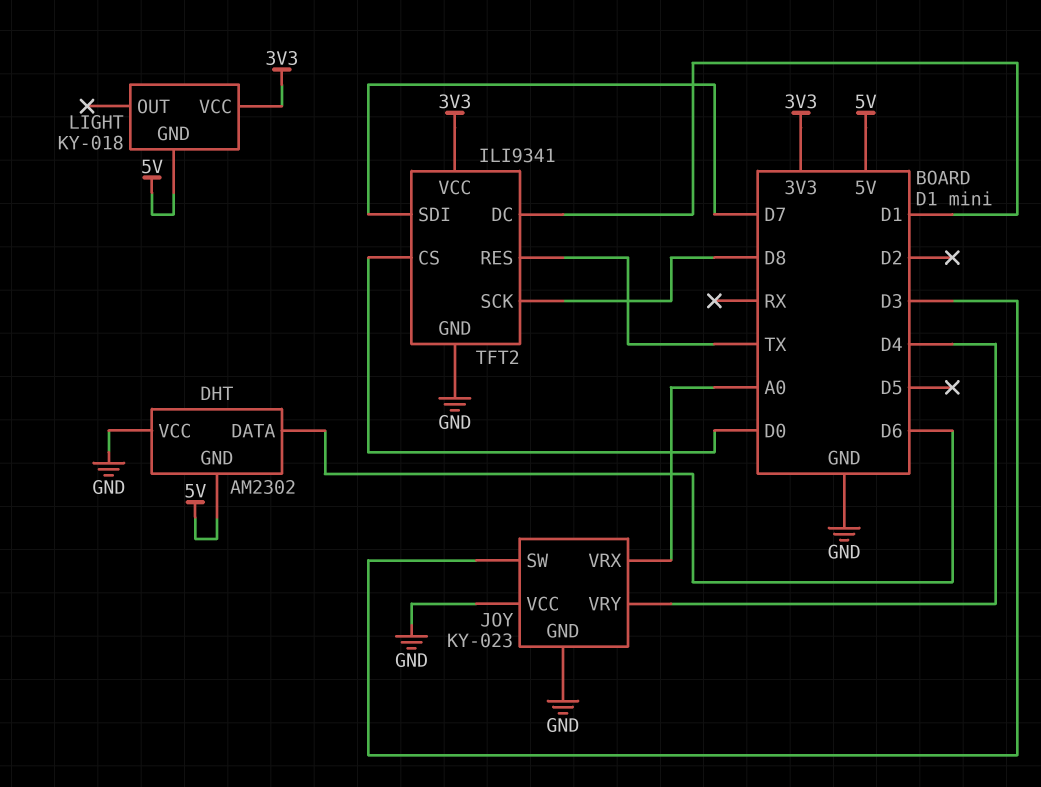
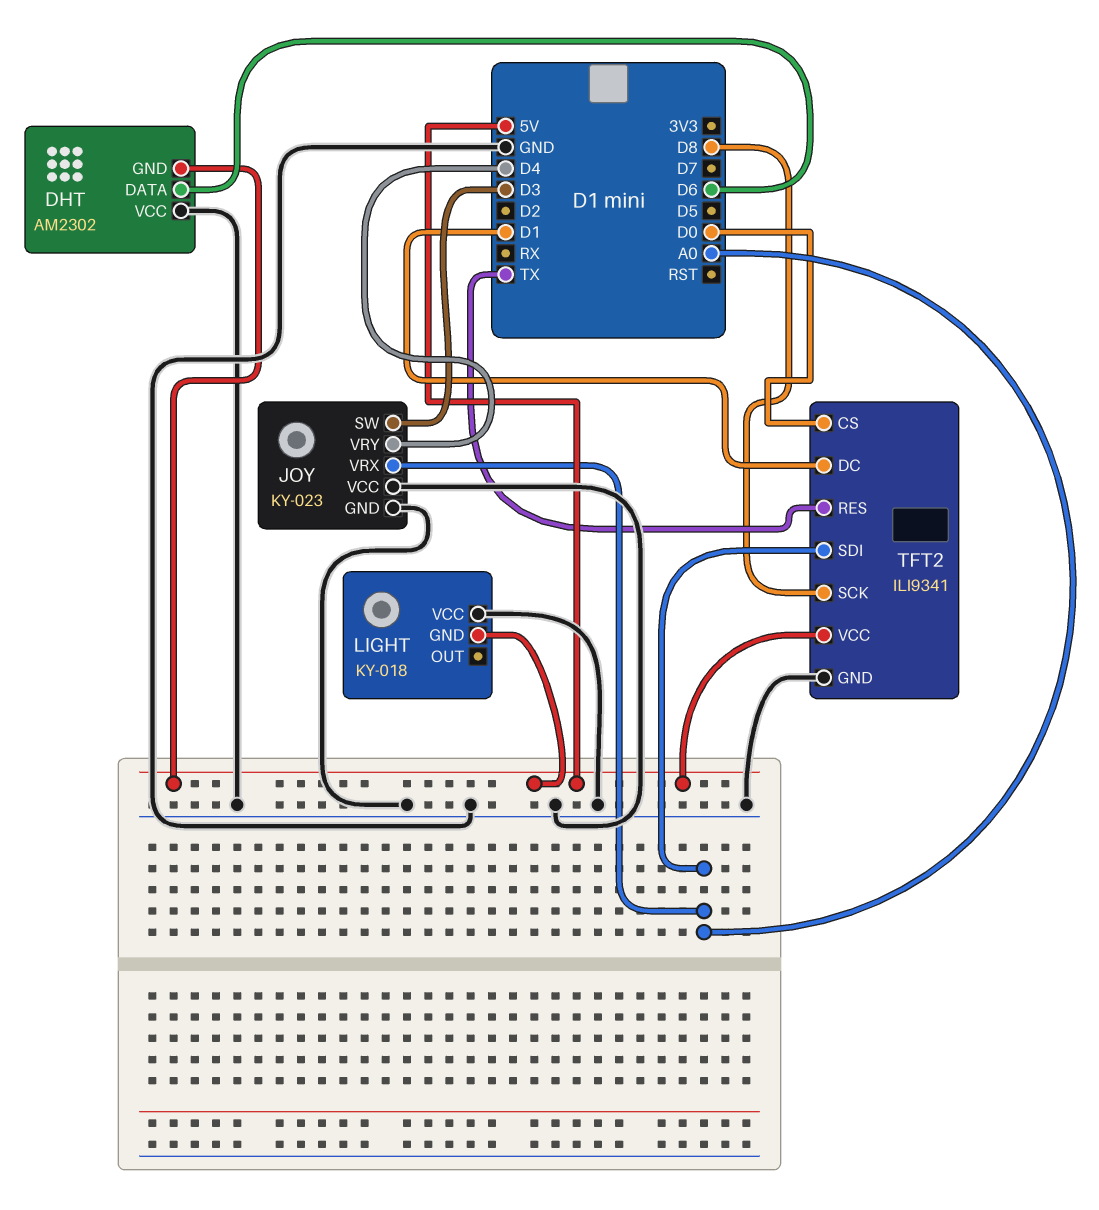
LIGHT pin VCC: 3V3 -> GND
TFT2 pin SDI: D7 -> A0
TFT2 pin VCC: 3V3 -> 5V

